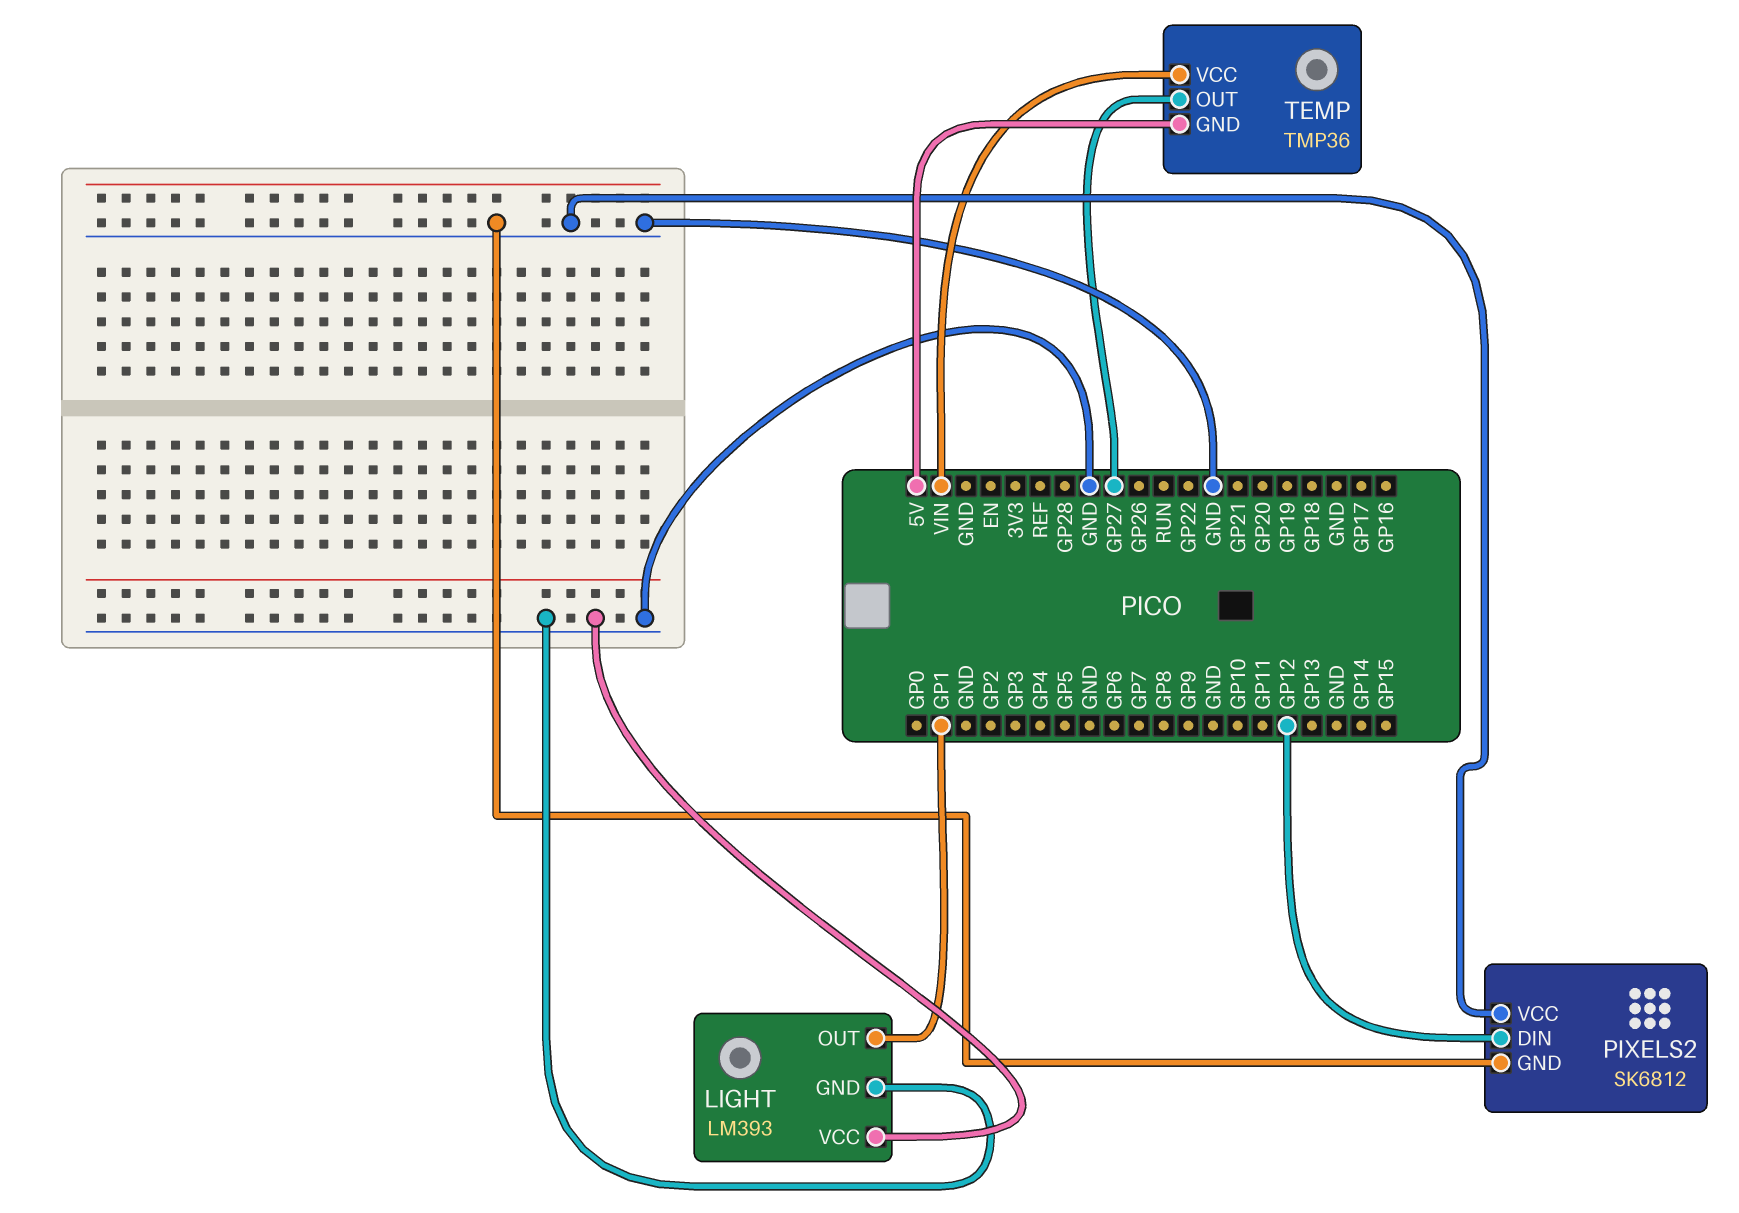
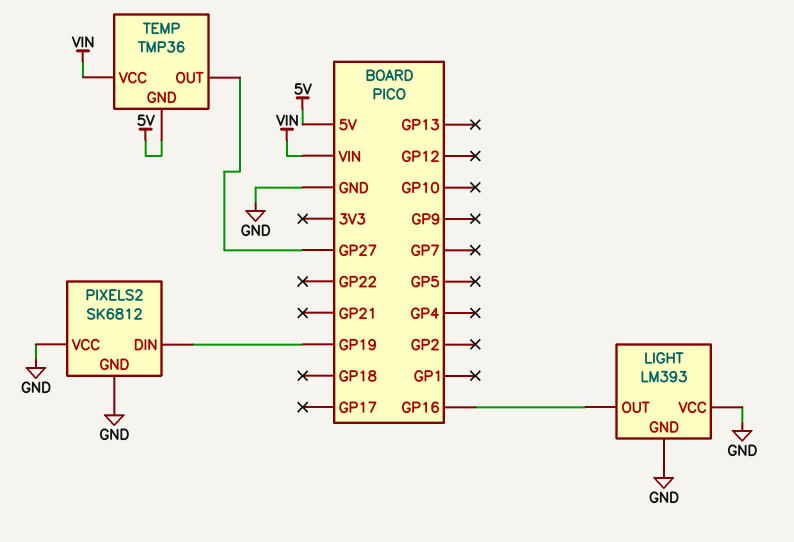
LIGHT pin OUT: GP1 -> GP16
PIXELS2 pin DIN: GP12 -> GP19

